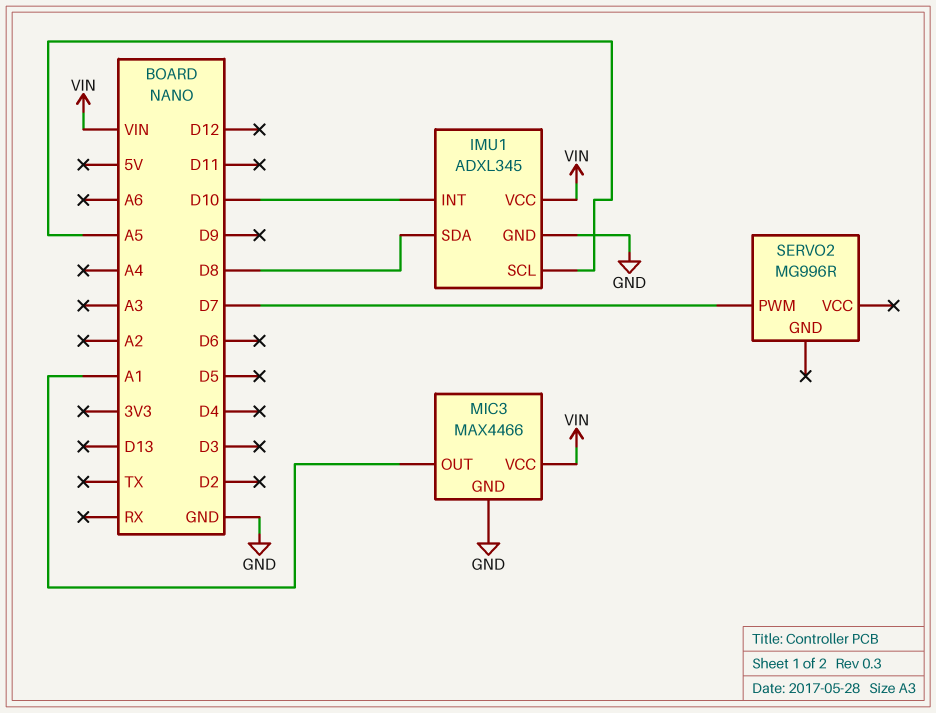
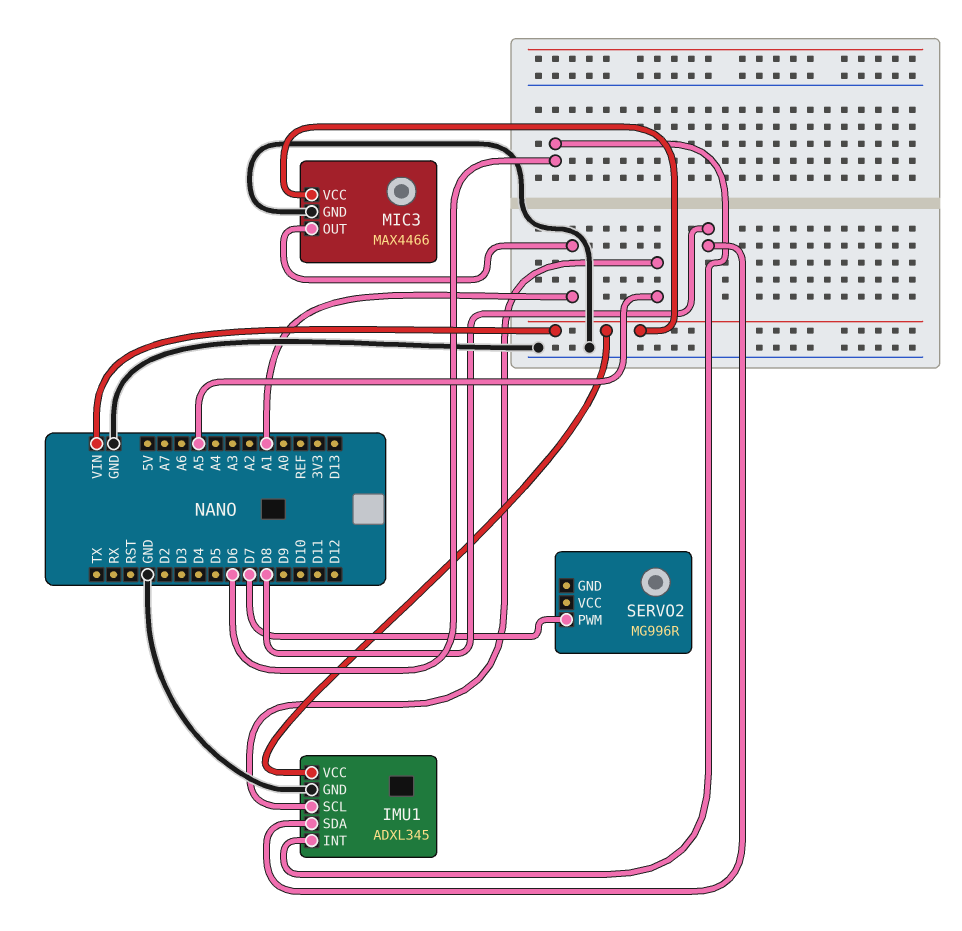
IMU1 pin INT: D10 -> D6

